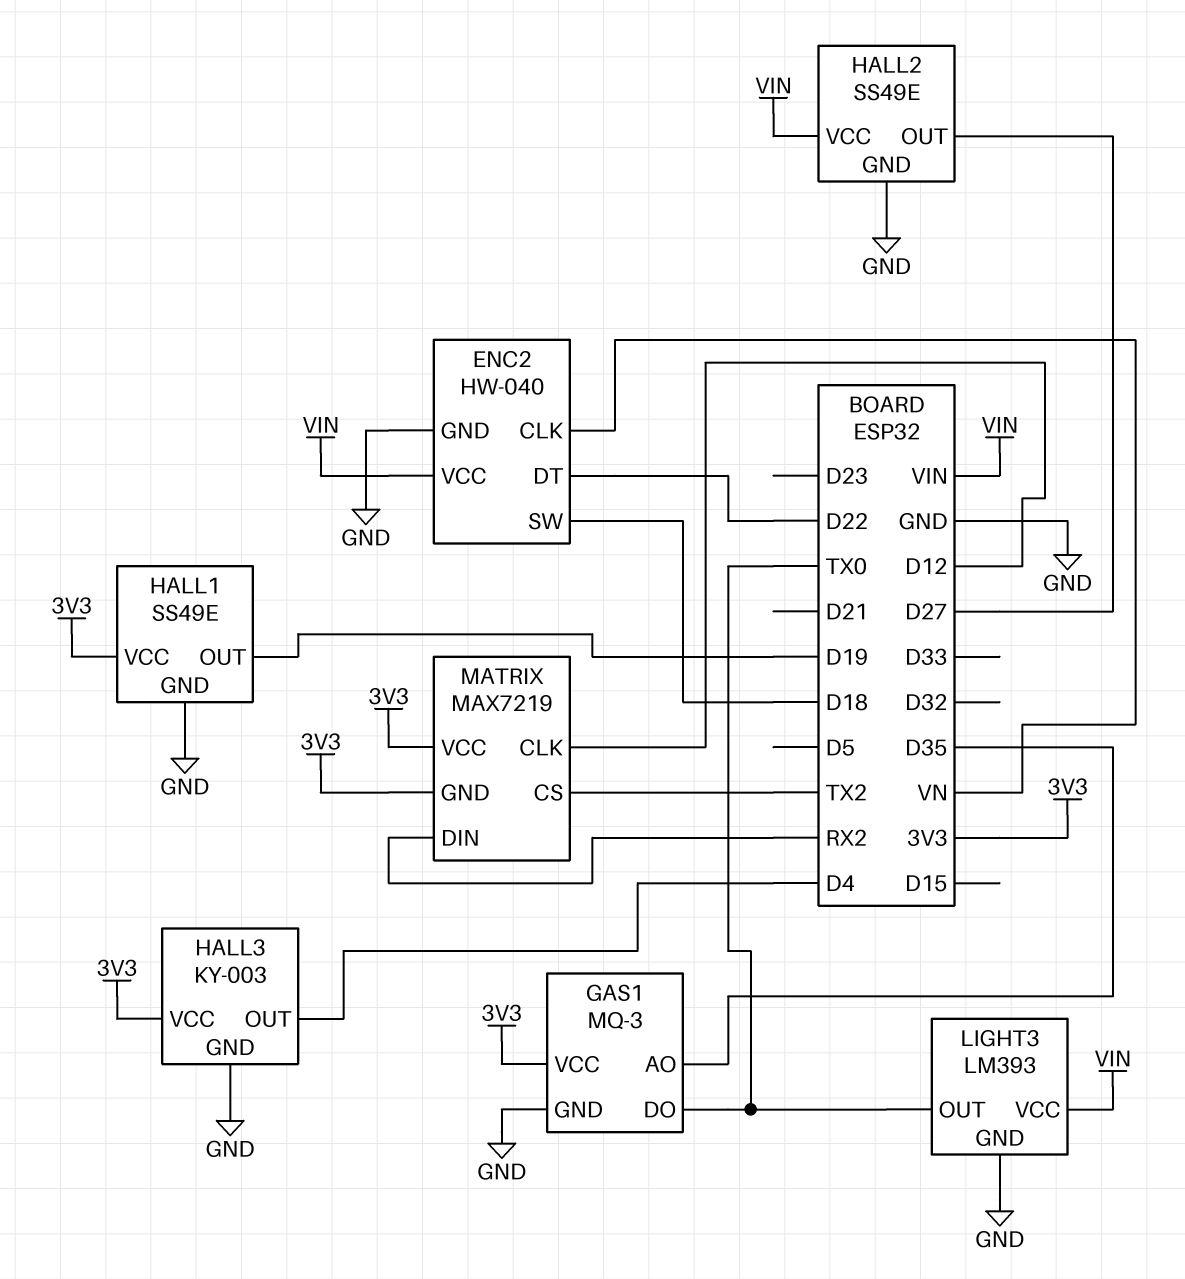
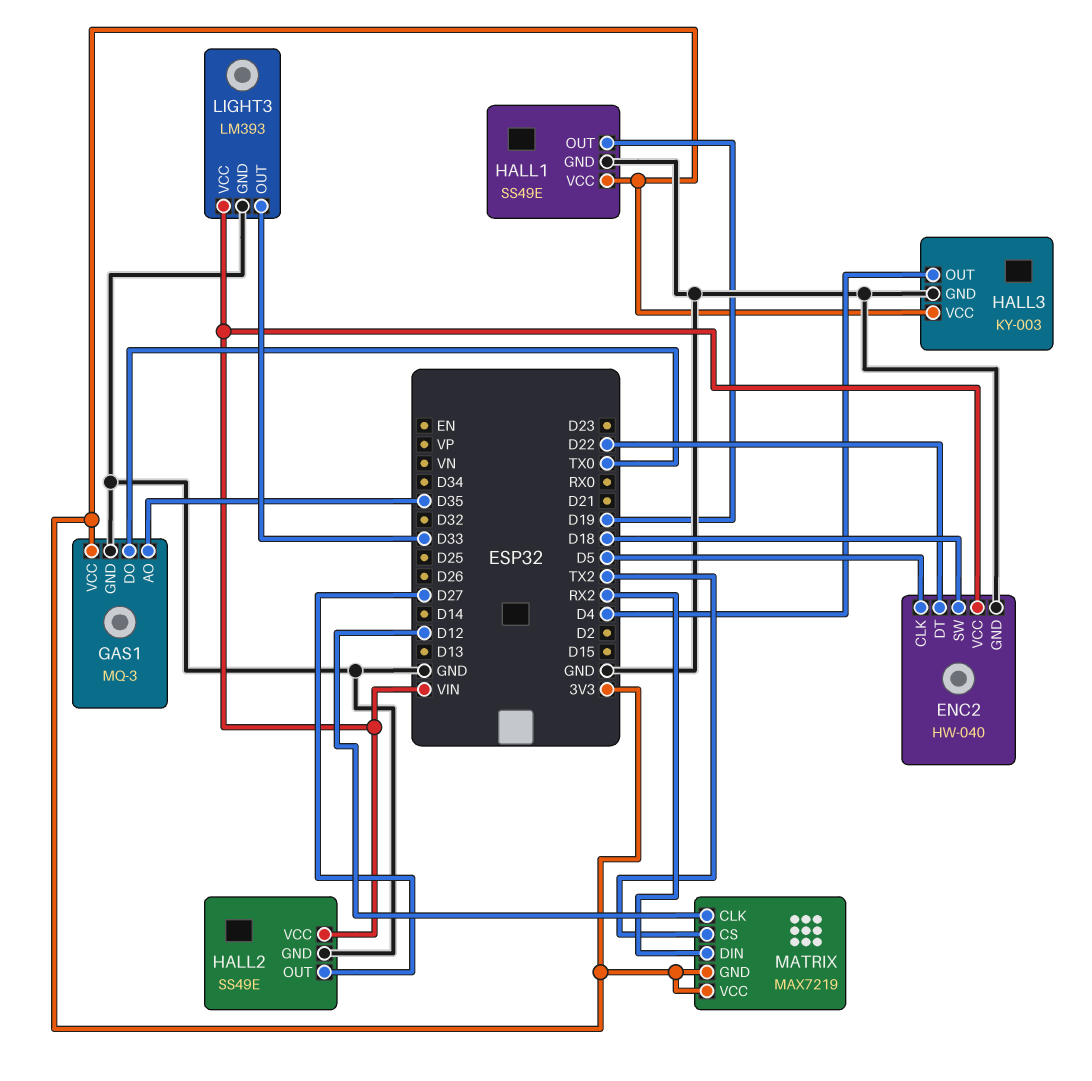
ENC2 pin CLK: VN -> D5
LIGHT3 pin OUT: TX0 -> D33

